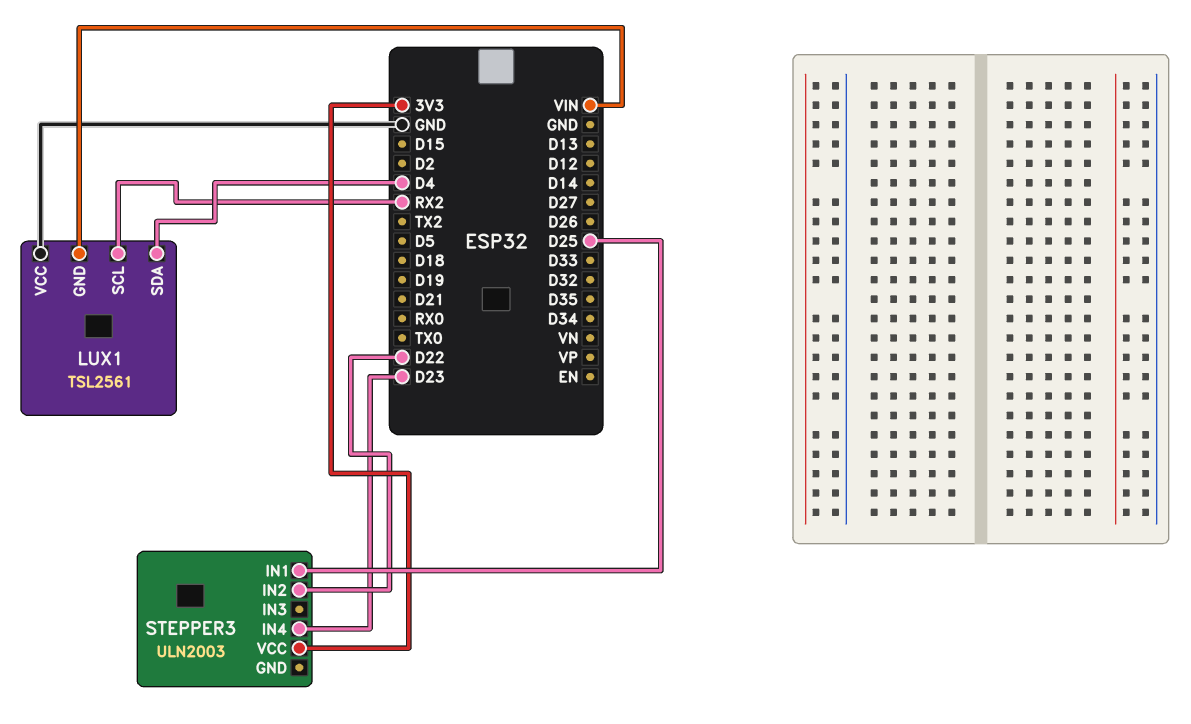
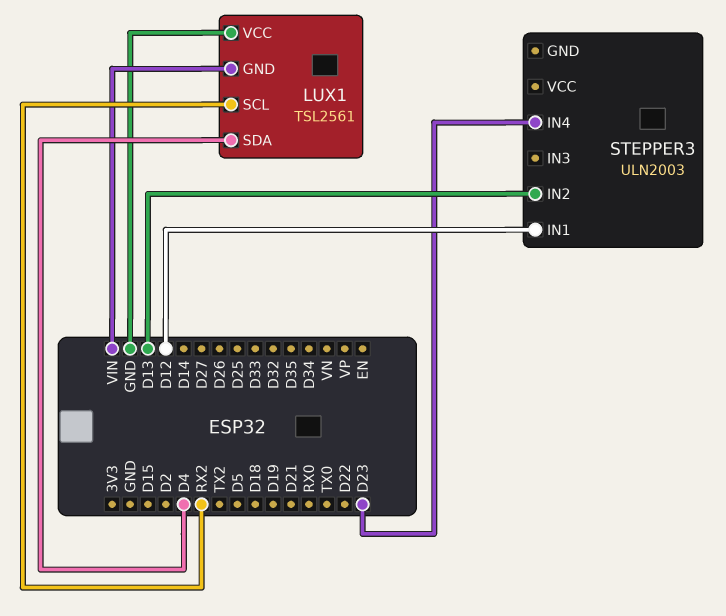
STEPPER3 pin IN1: D25 -> D12
STEPPER3 pin IN2: D22 -> D13
STEPPER3 pin VCC: 3V3 -> none

